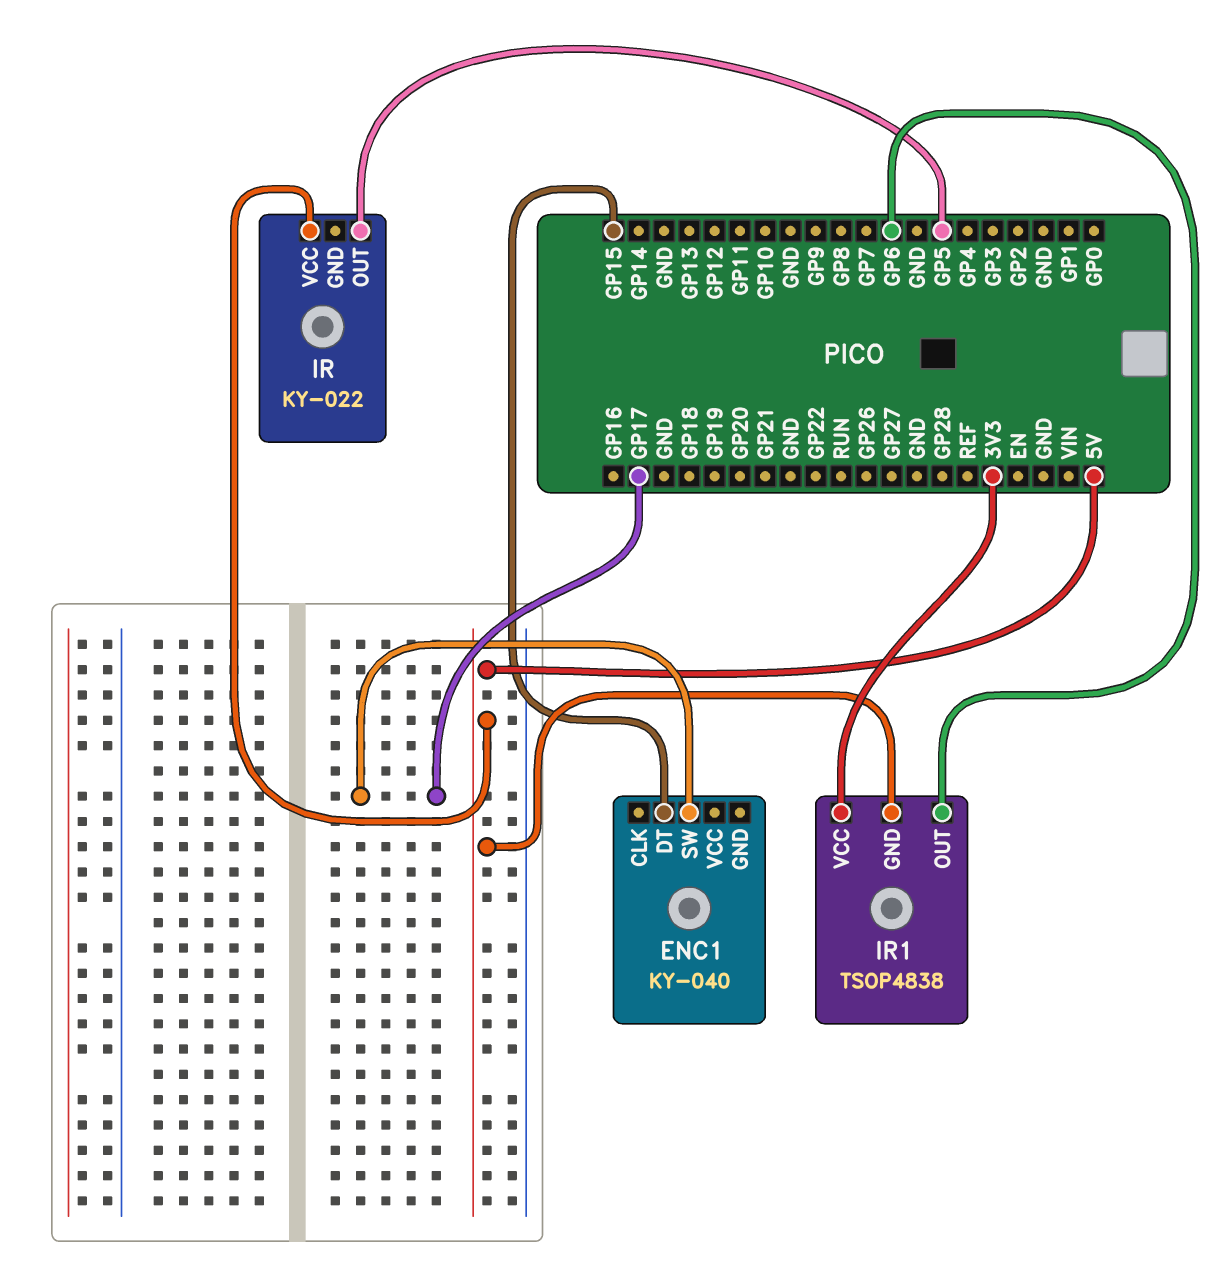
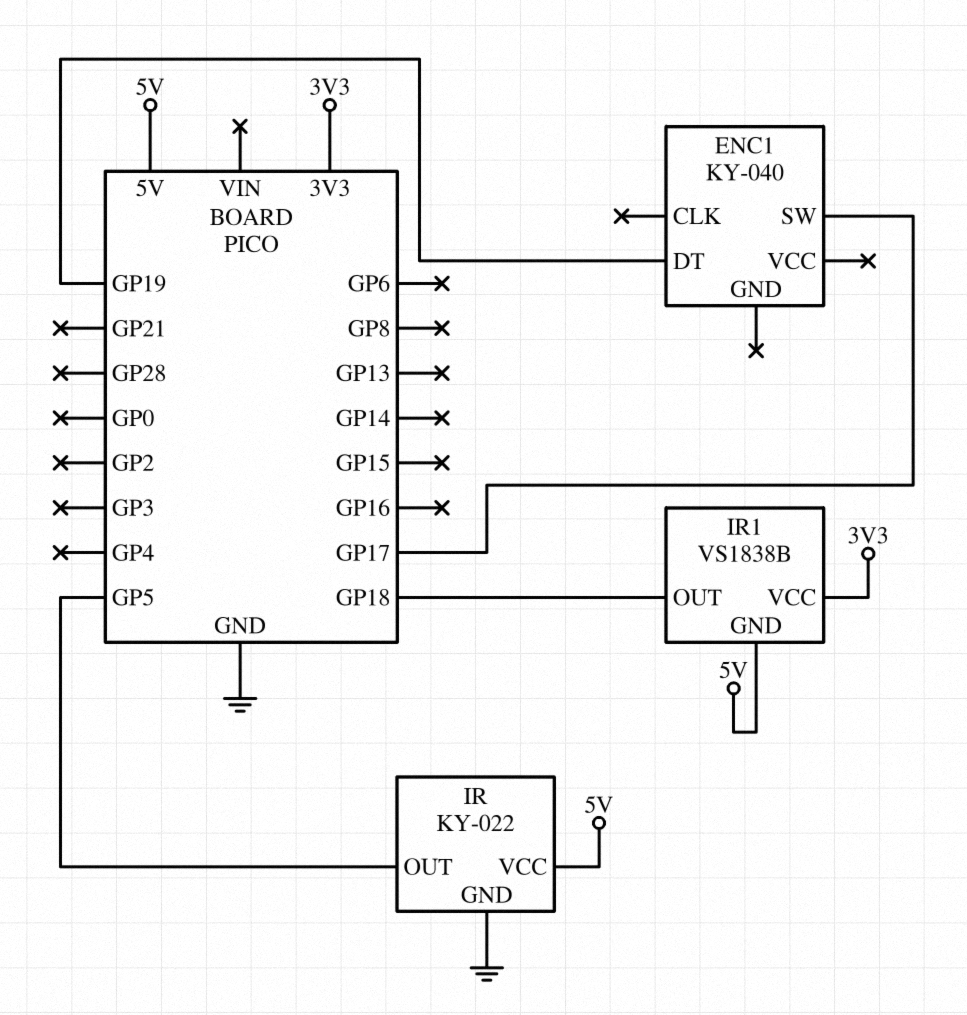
ENC1 pin DT: GP15 -> GP19
IR pin GND: none -> GND
IR1: TSOP4838 -> VS1838B
IR1 pin OUT: GP6 -> GP18

